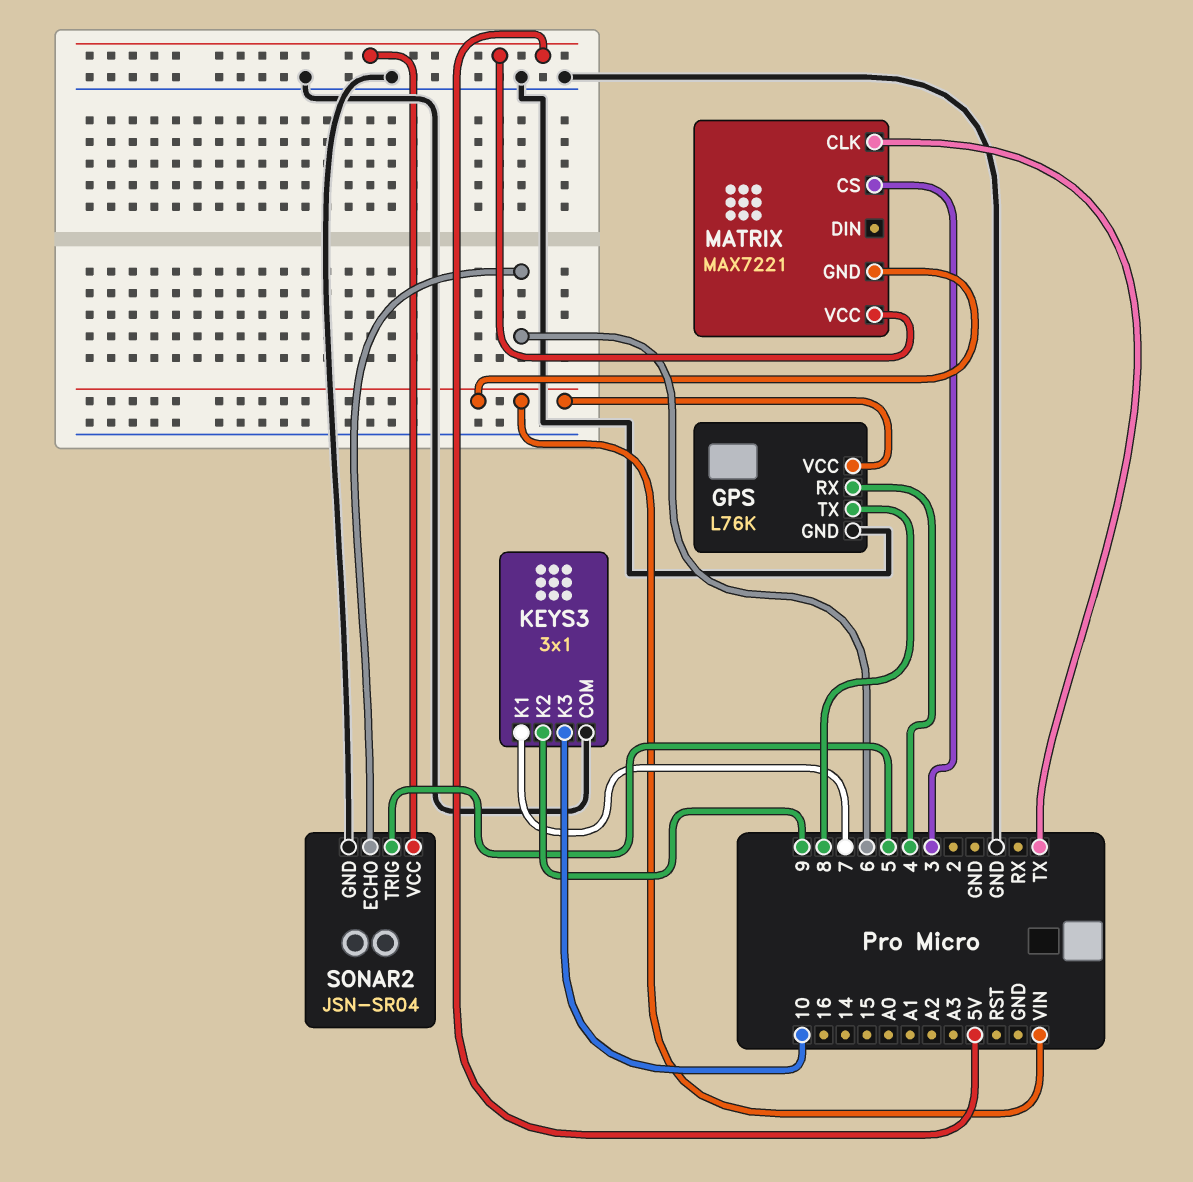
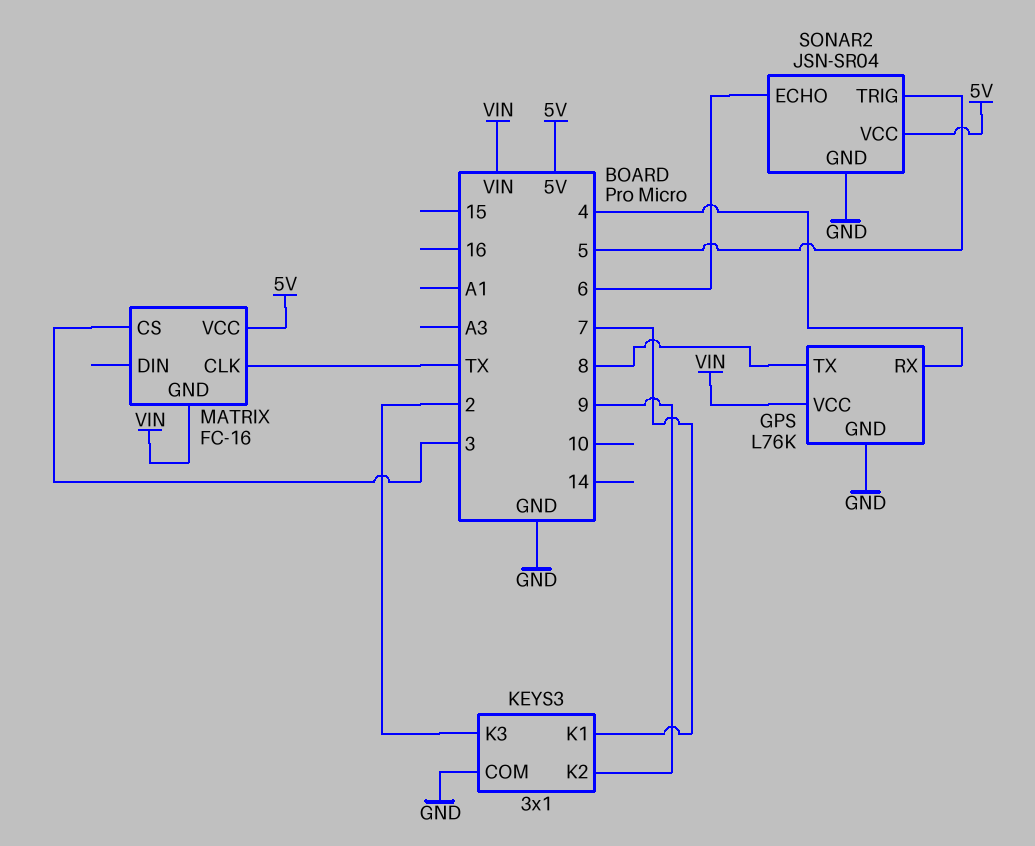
KEYS3 pin K3: 10 -> 2
MATRIX: MAX7221 -> FC-16

